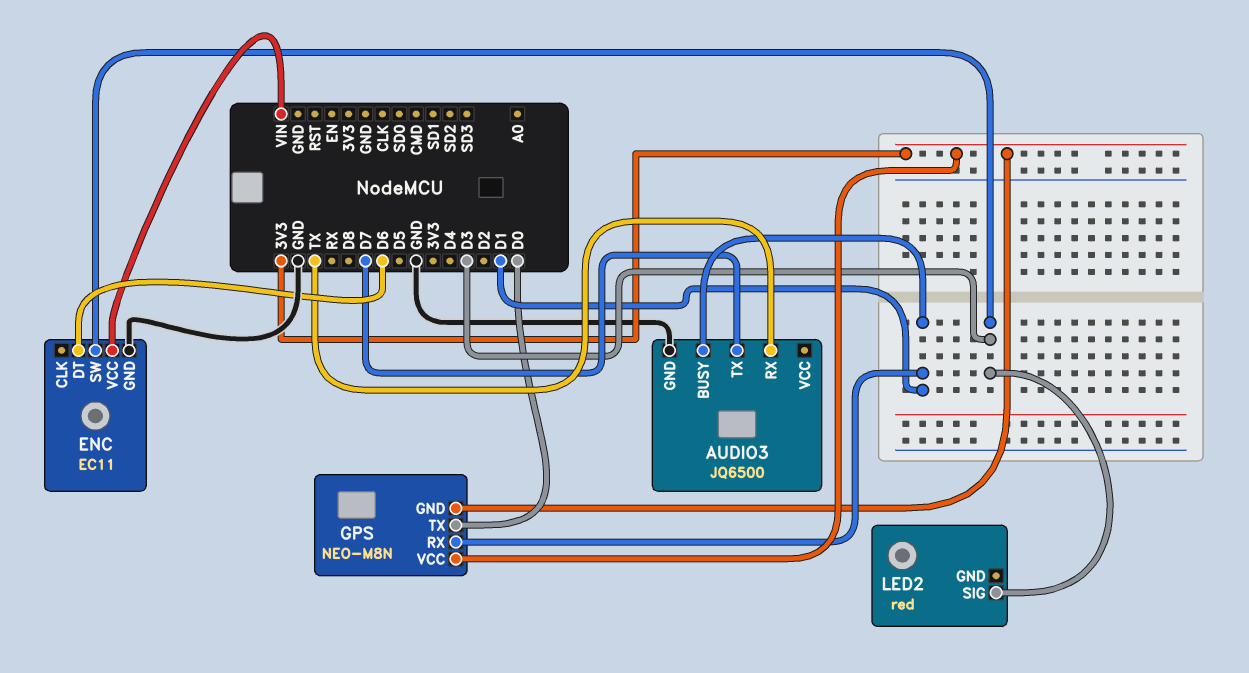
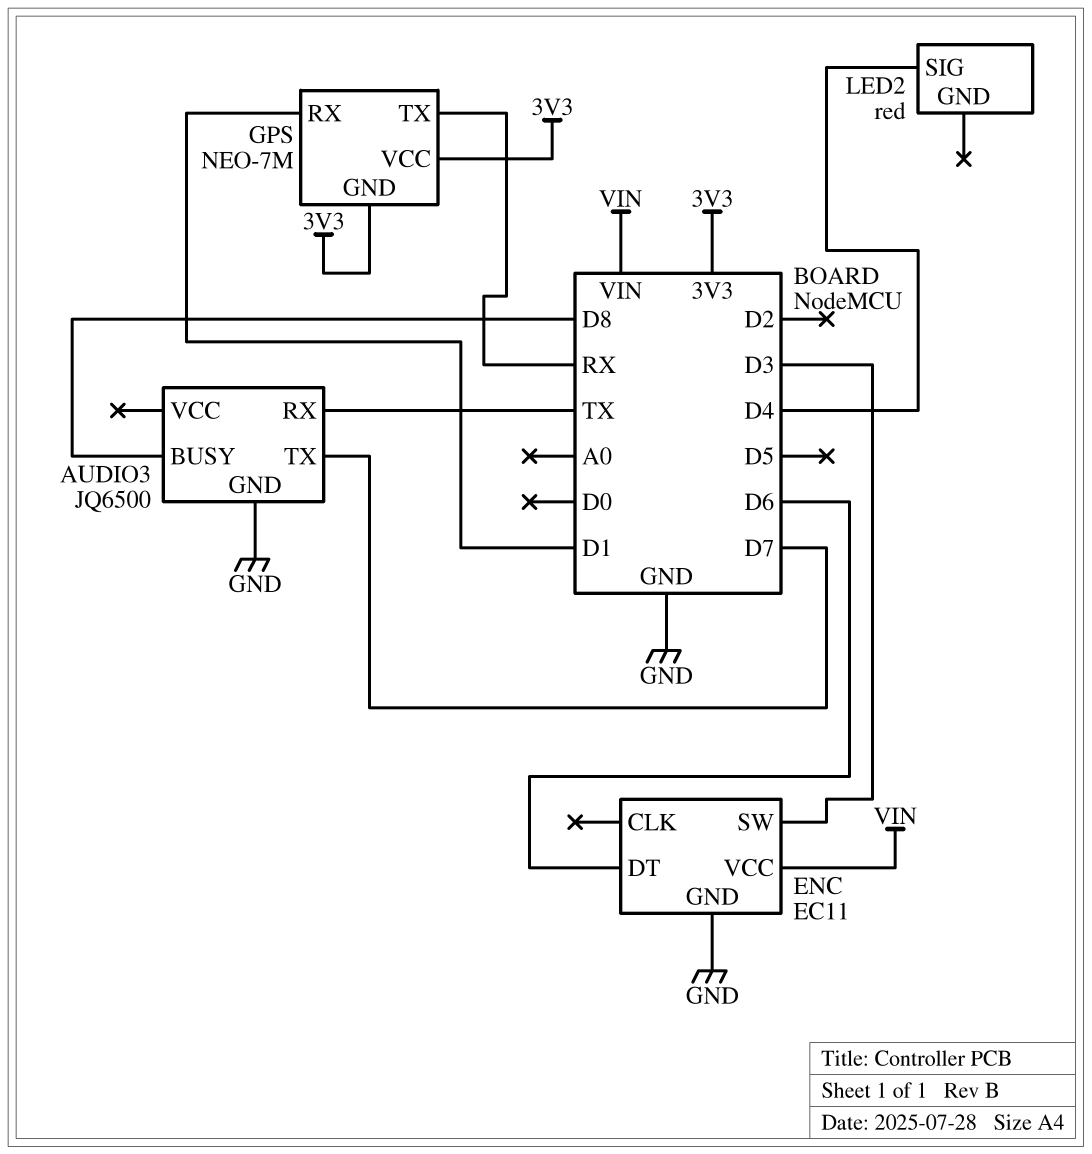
AUDIO3 pin BUSY: D1 -> D8
GPS: NEO-M8N -> NEO-7M
GPS pin TX: D0 -> RX
LED2 pin SIG: D3 -> D4

